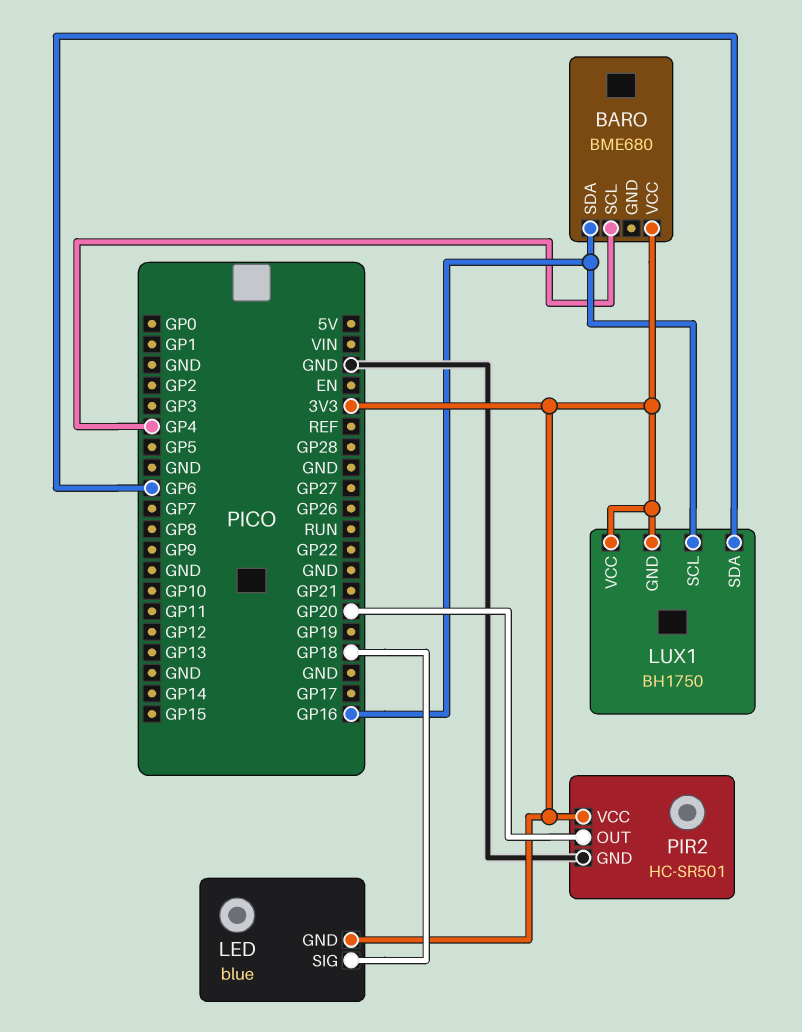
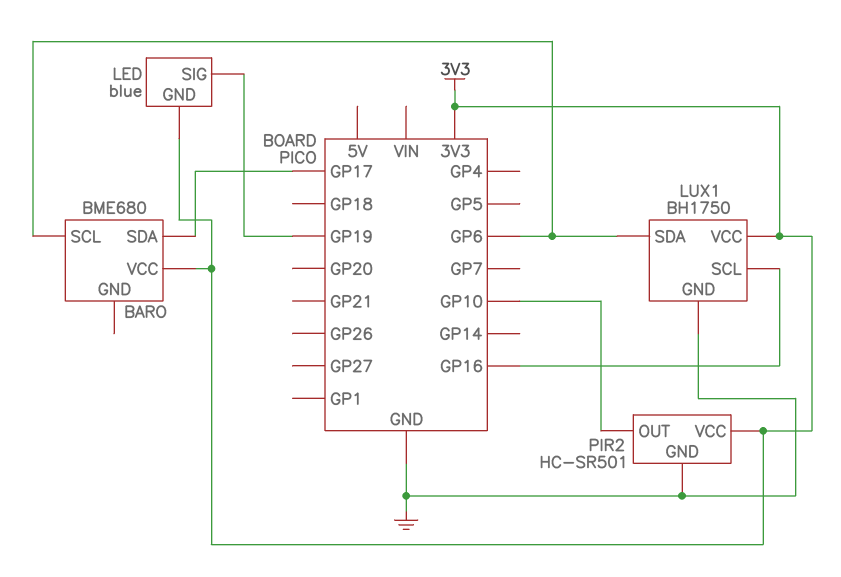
BARO pin SCL: GP4 -> GP6
BARO pin SDA: GP16 -> GP17
LED pin SIG: GP18 -> GP19
LUX1 pin GND: 3V3 -> GND
PIR2 pin OUT: GP20 -> GP10

